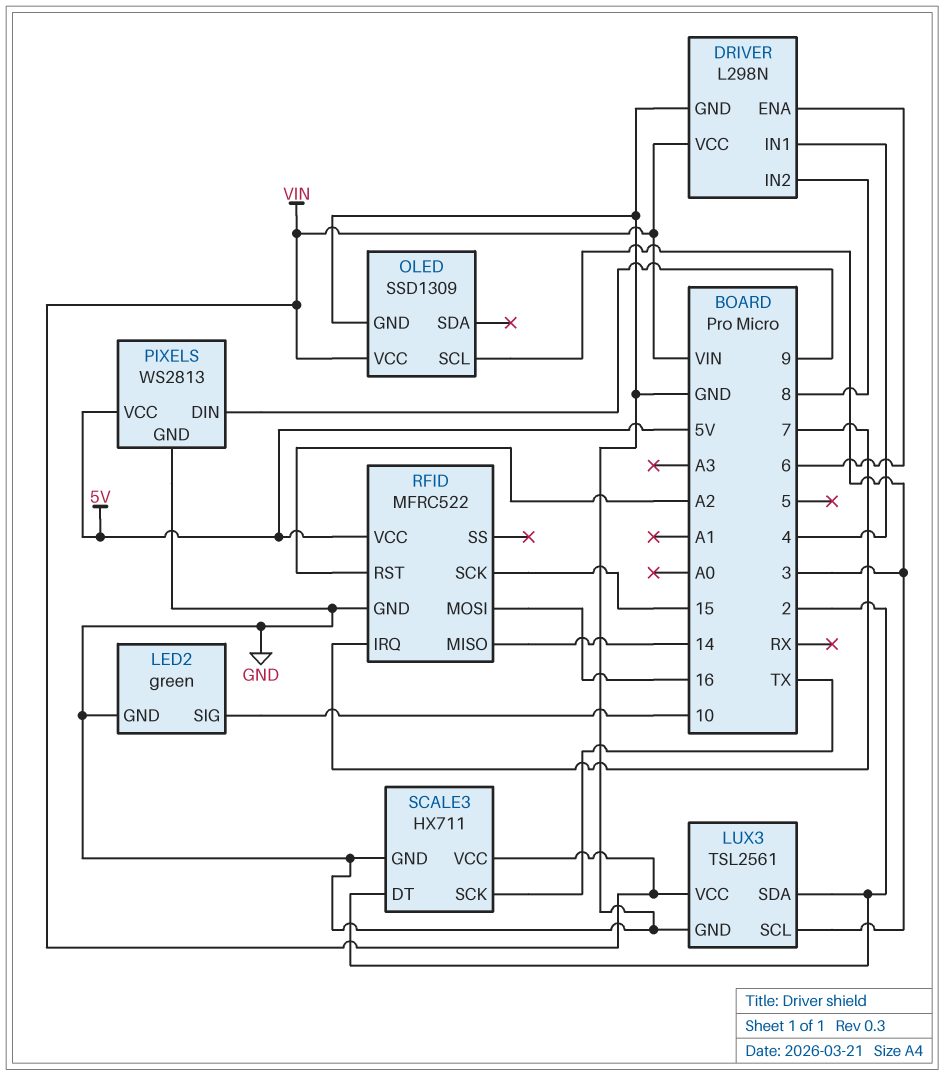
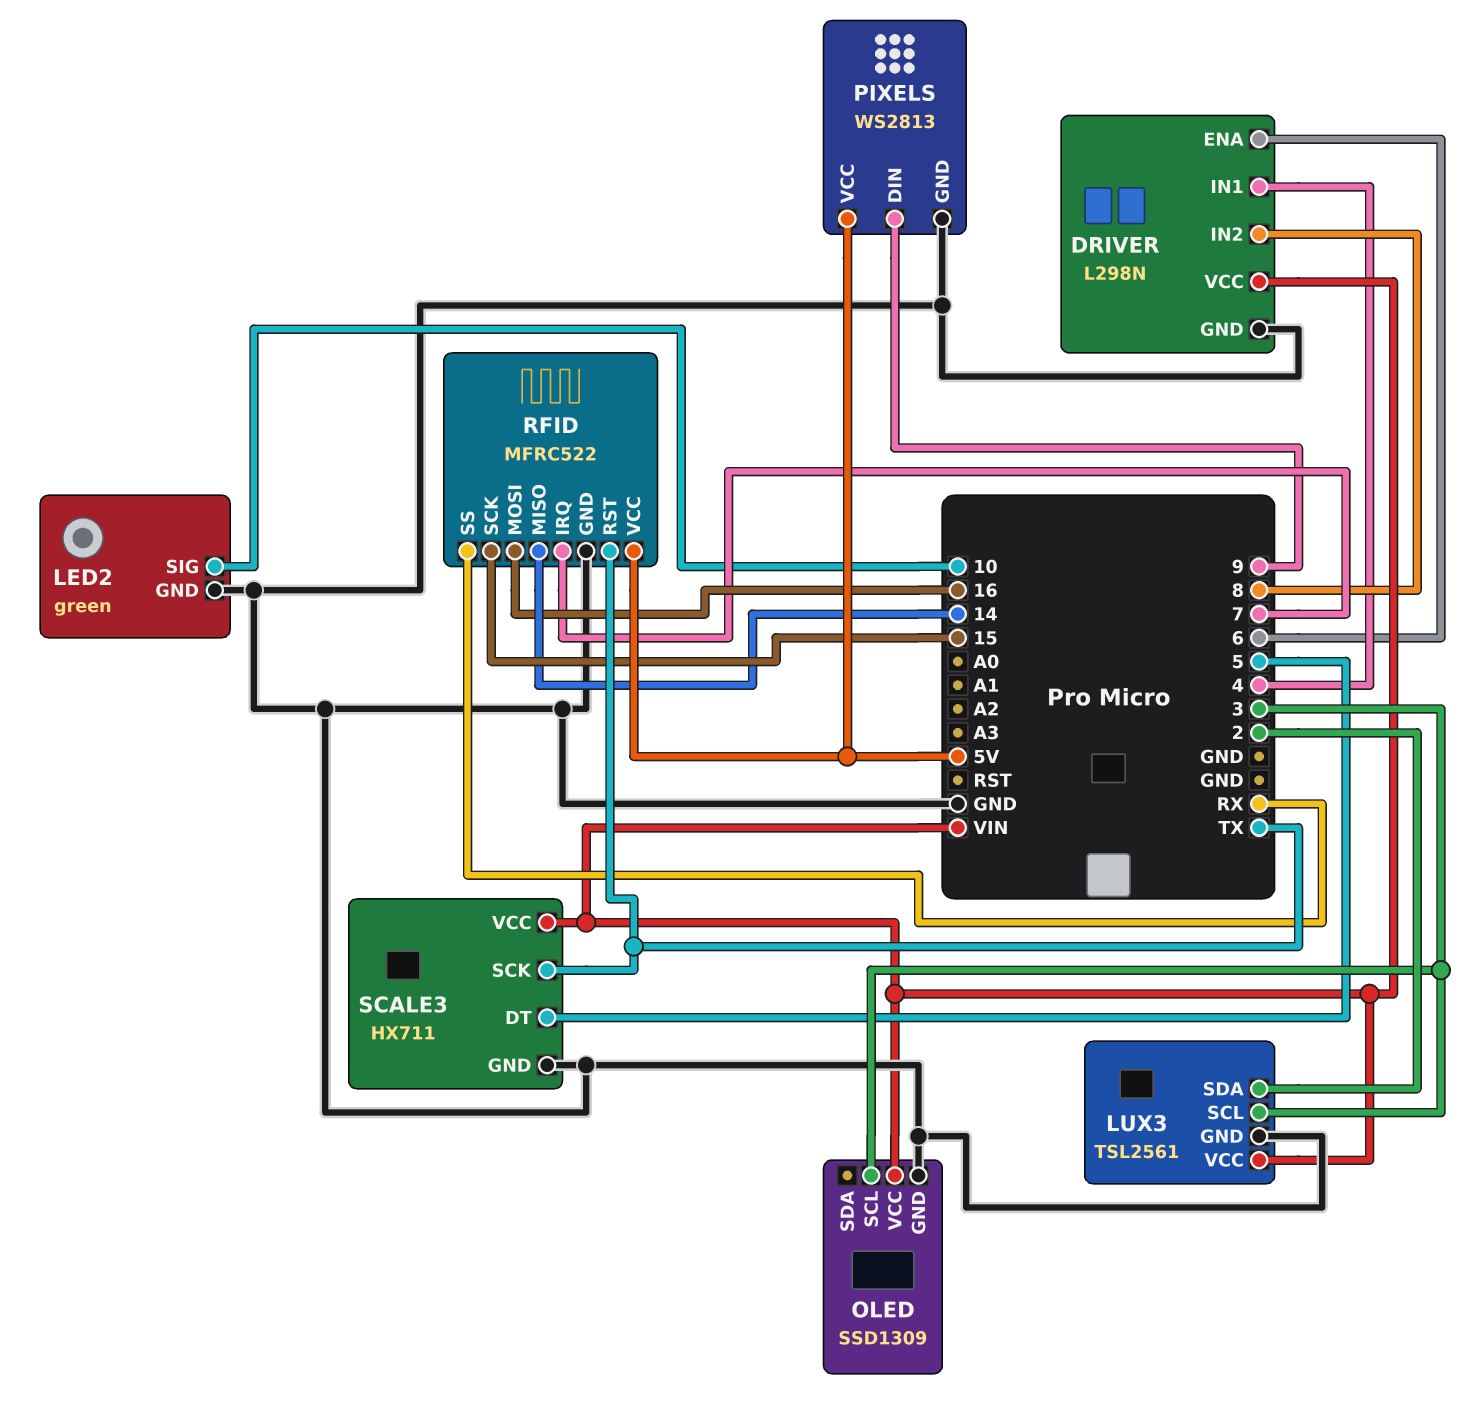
RFID pin RST: A2 -> TX
RFID pin SS: none -> RX
SCALE3 pin DT: 2 -> 5

